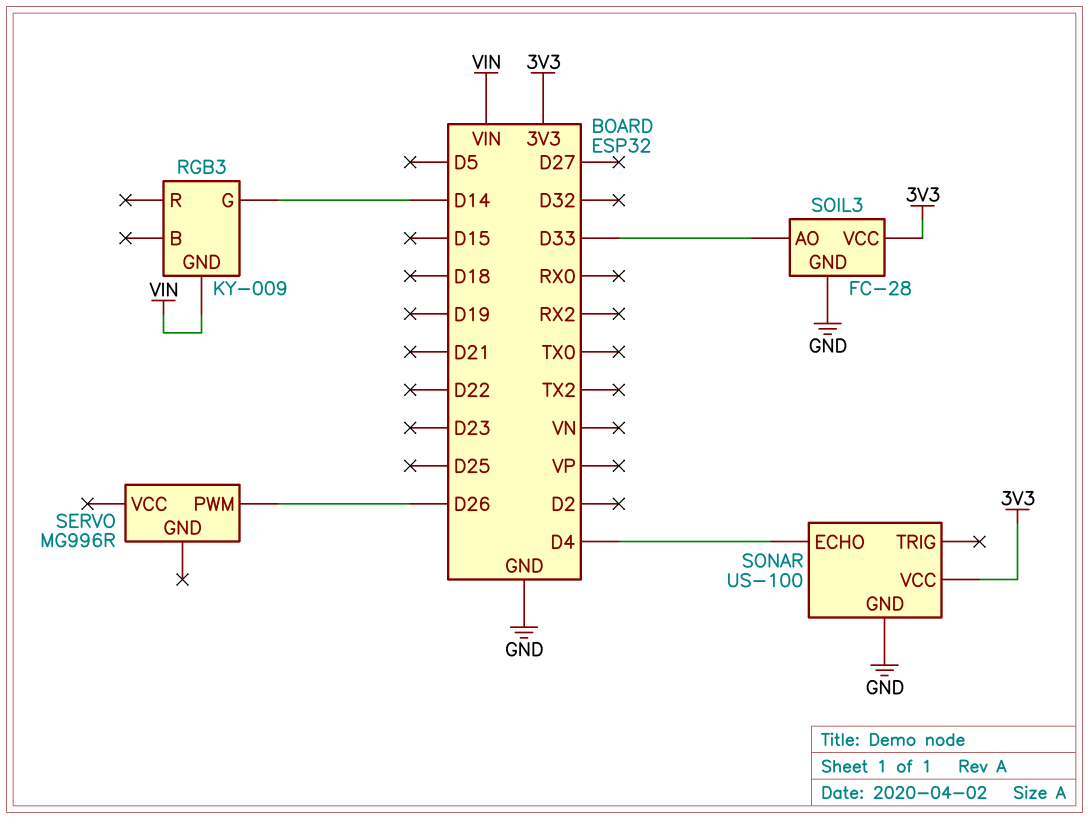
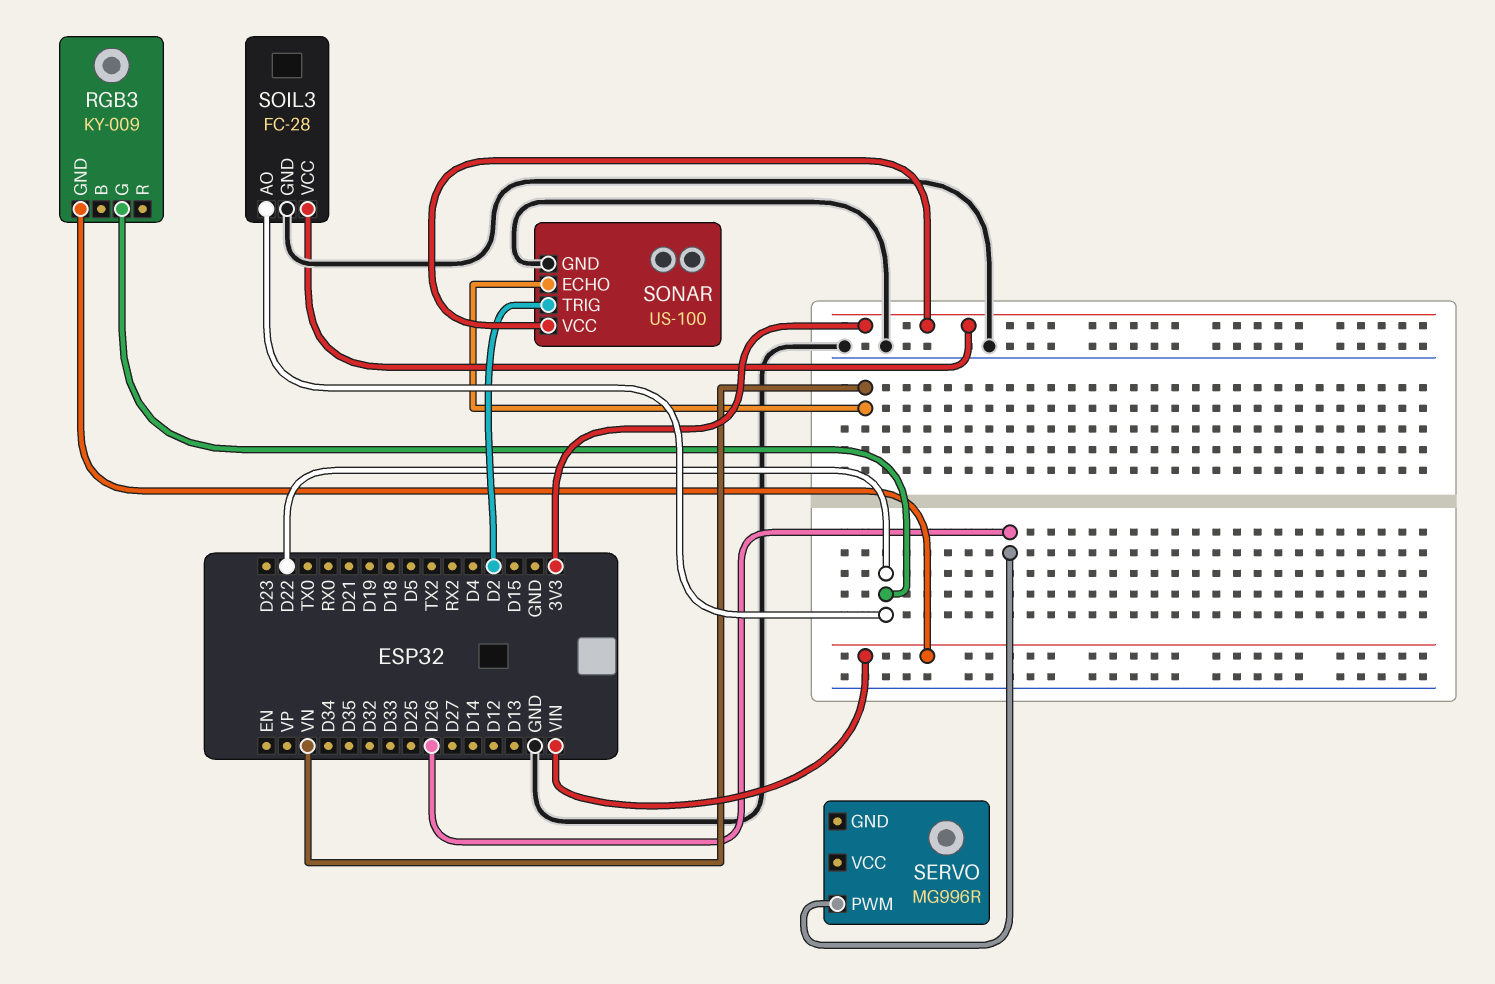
RGB3 pin G: D14 -> D22
SOIL3 pin AO: D33 -> D22
SONAR pin ECHO: D4 -> VN
SONAR pin TRIG: none -> D2

